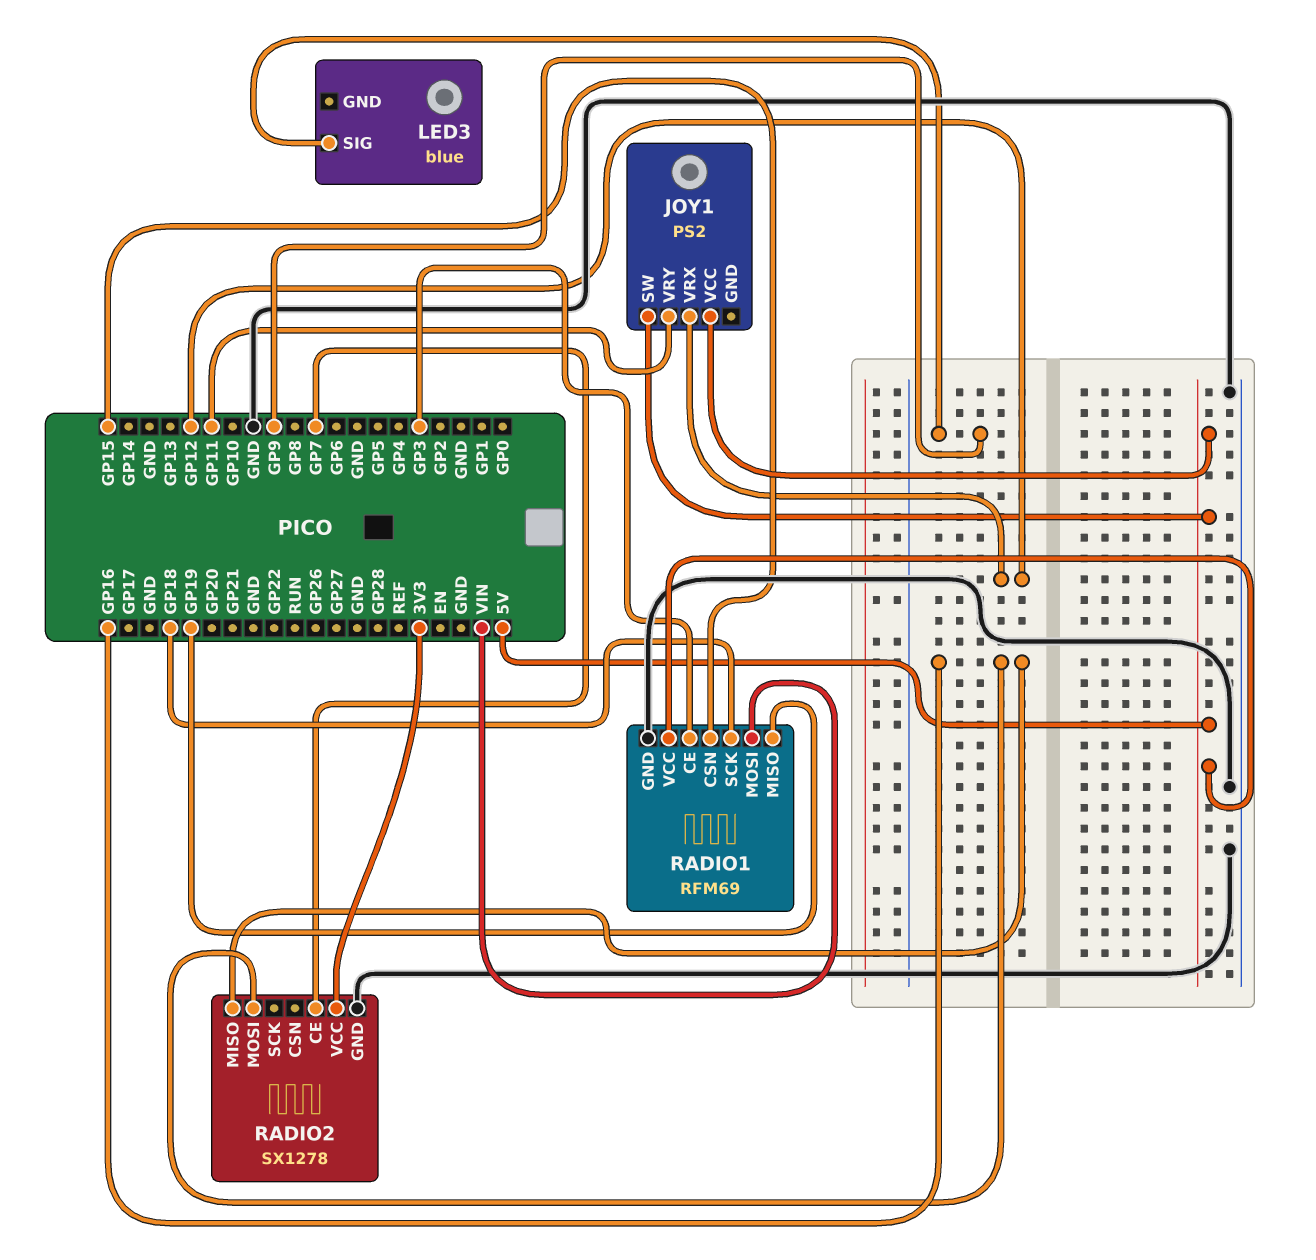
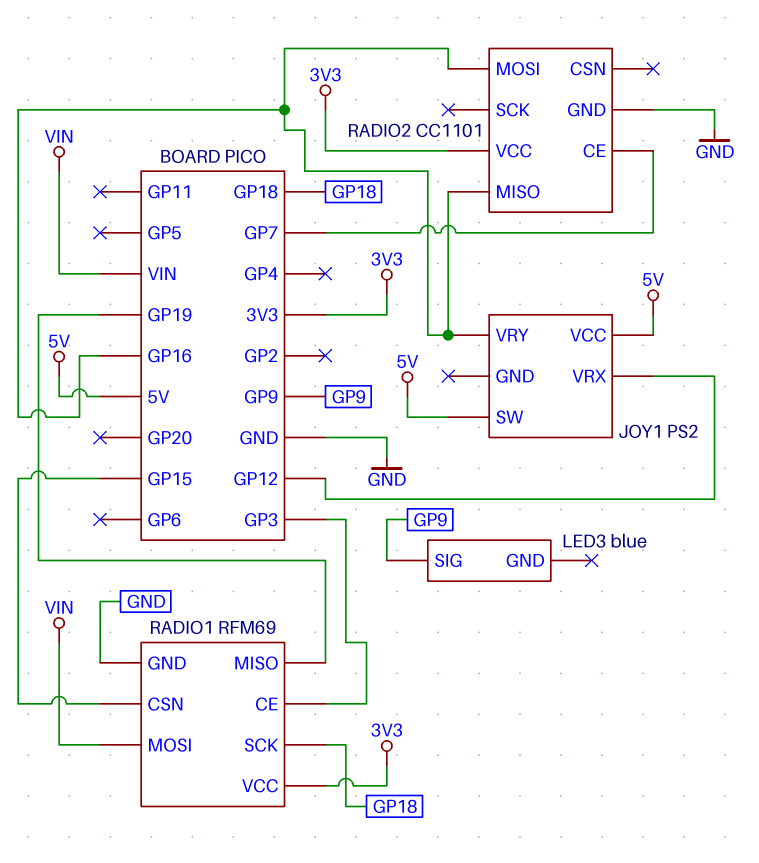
JOY1 pin VRY: GP11 -> GP16
RADIO1 pin VCC: 5V -> 3V3
RADIO2: SX1278 -> CC1101

